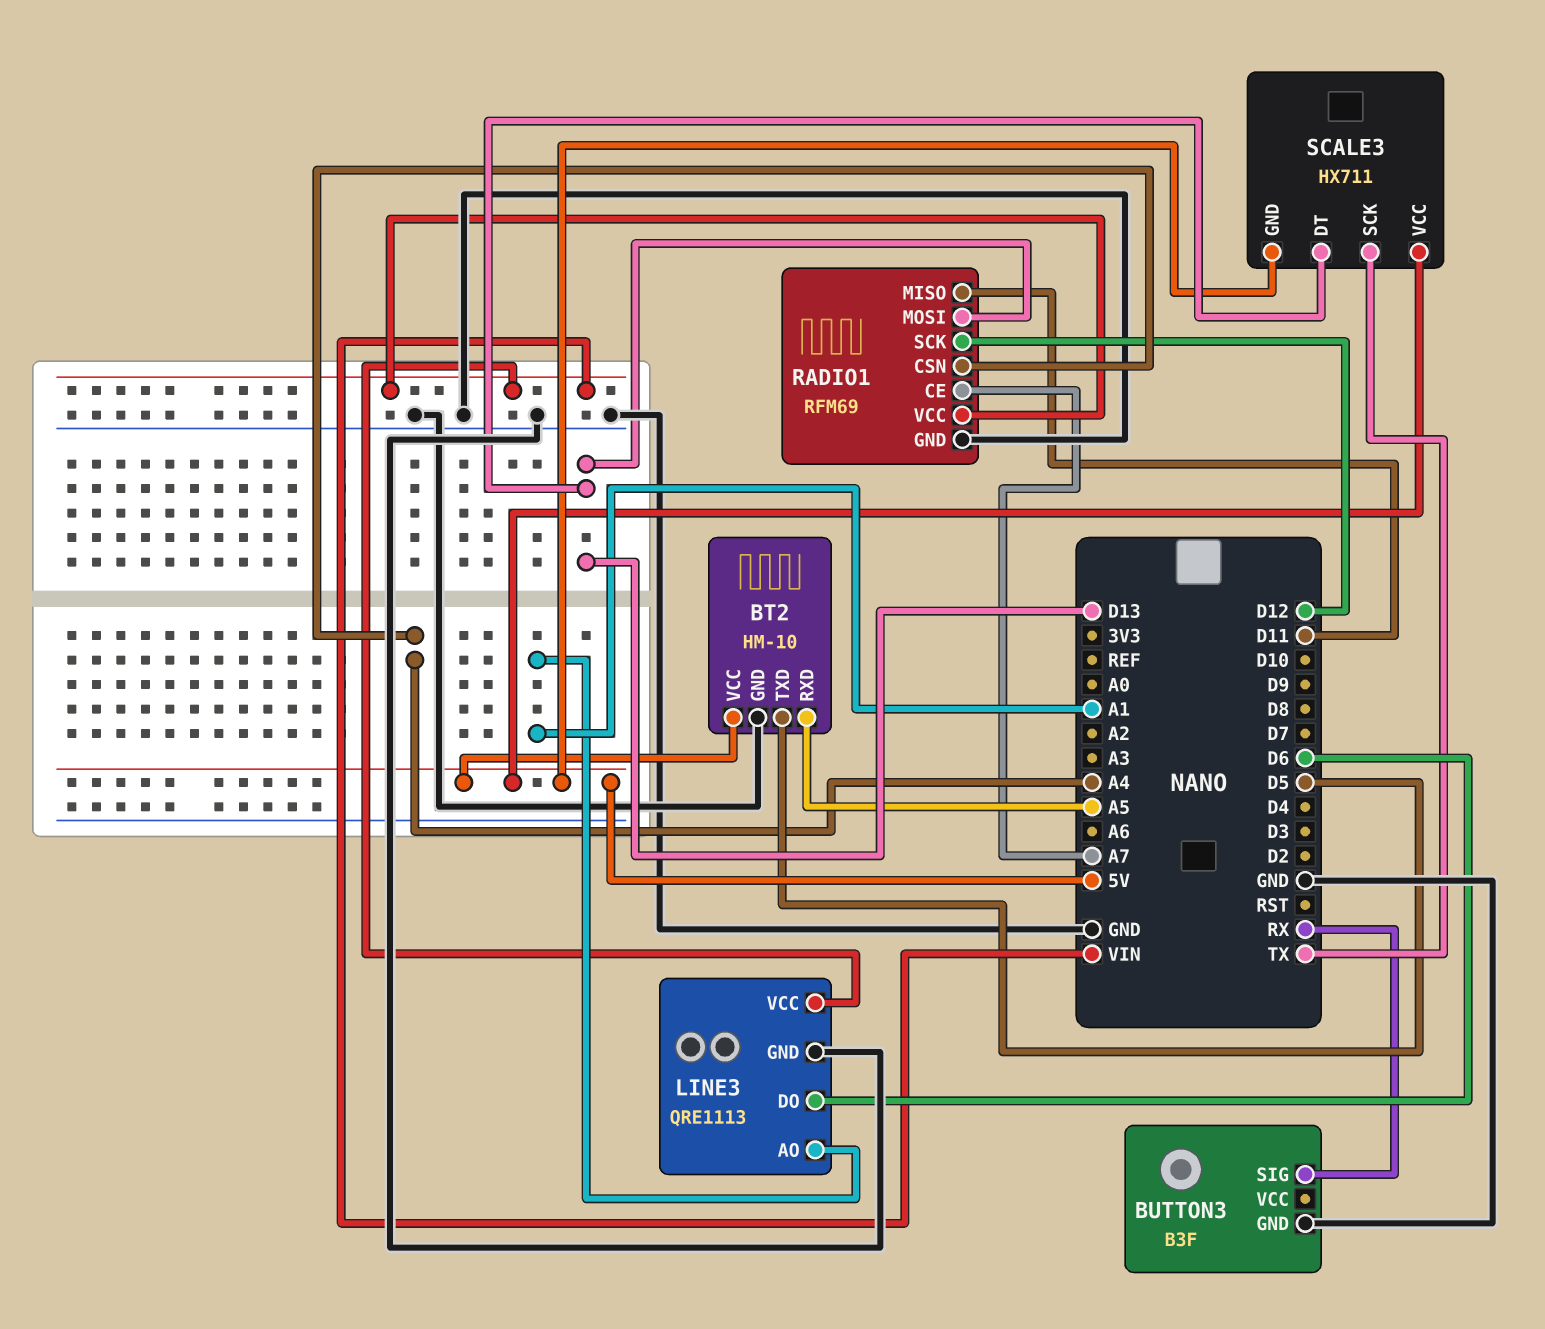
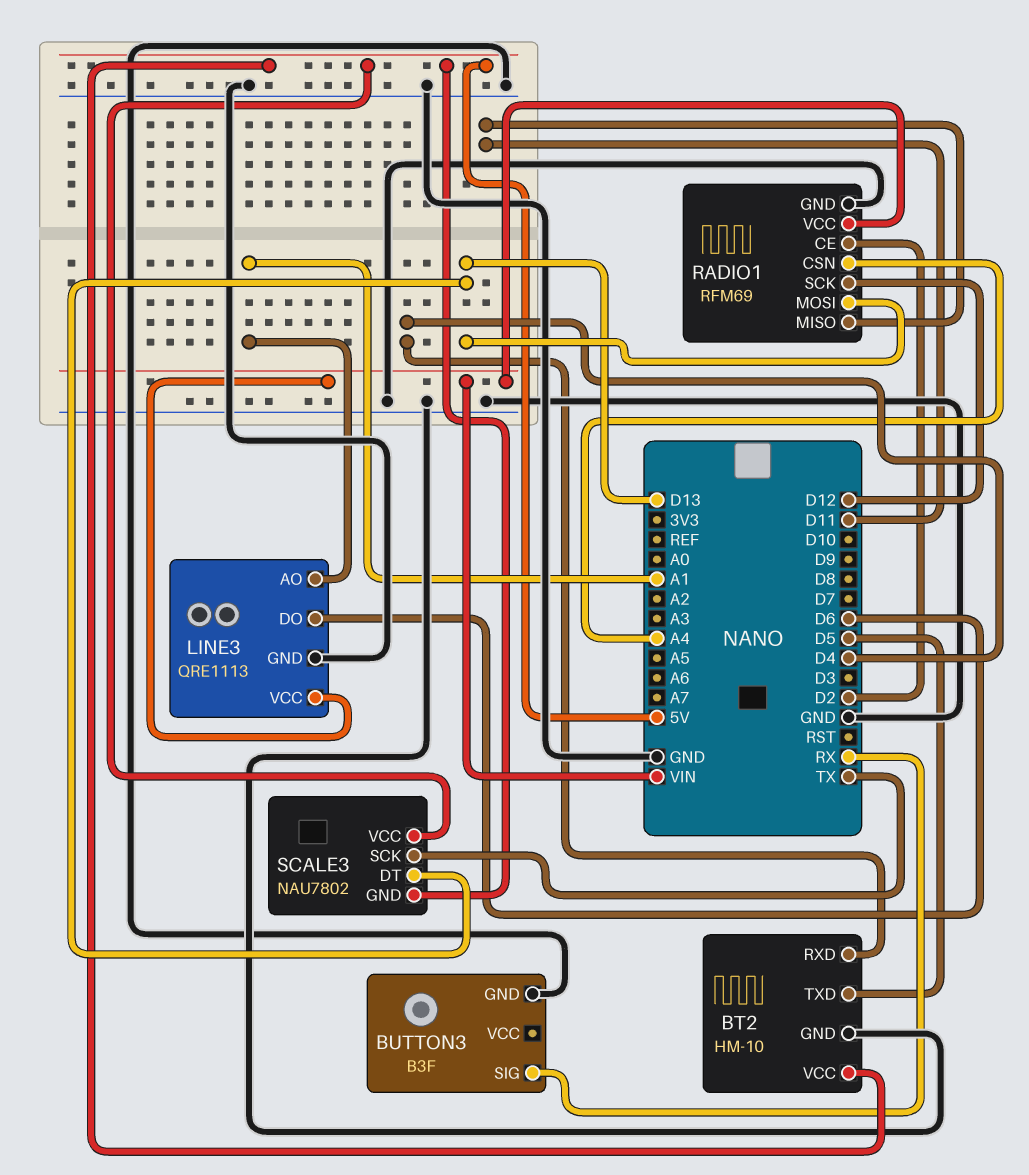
BT2 pin RXD: A5 -> D4
RADIO1 pin CE: A7 -> D2
SCALE3: HX711 -> NAU7802

